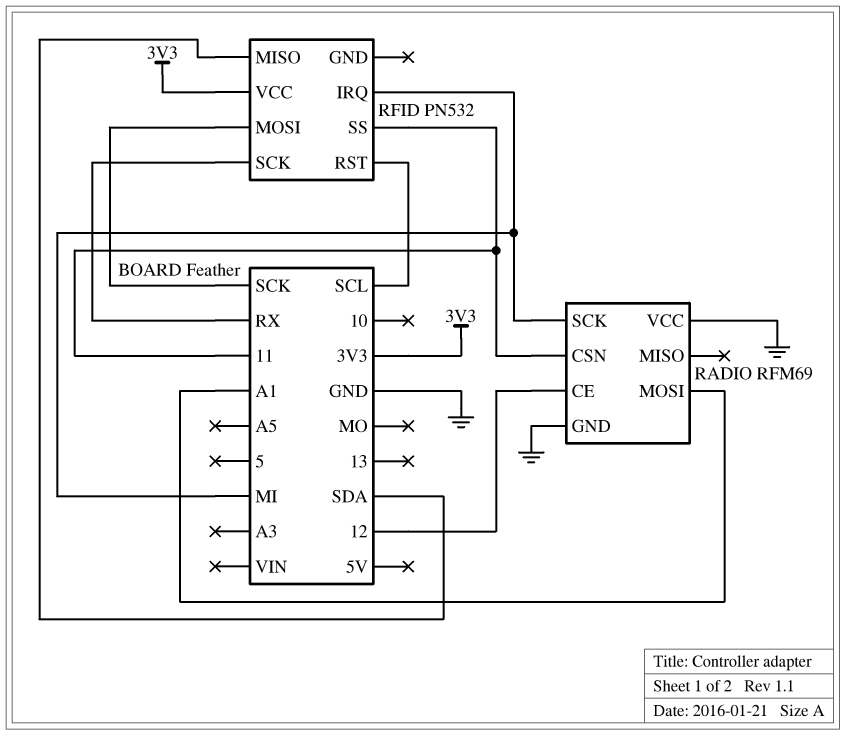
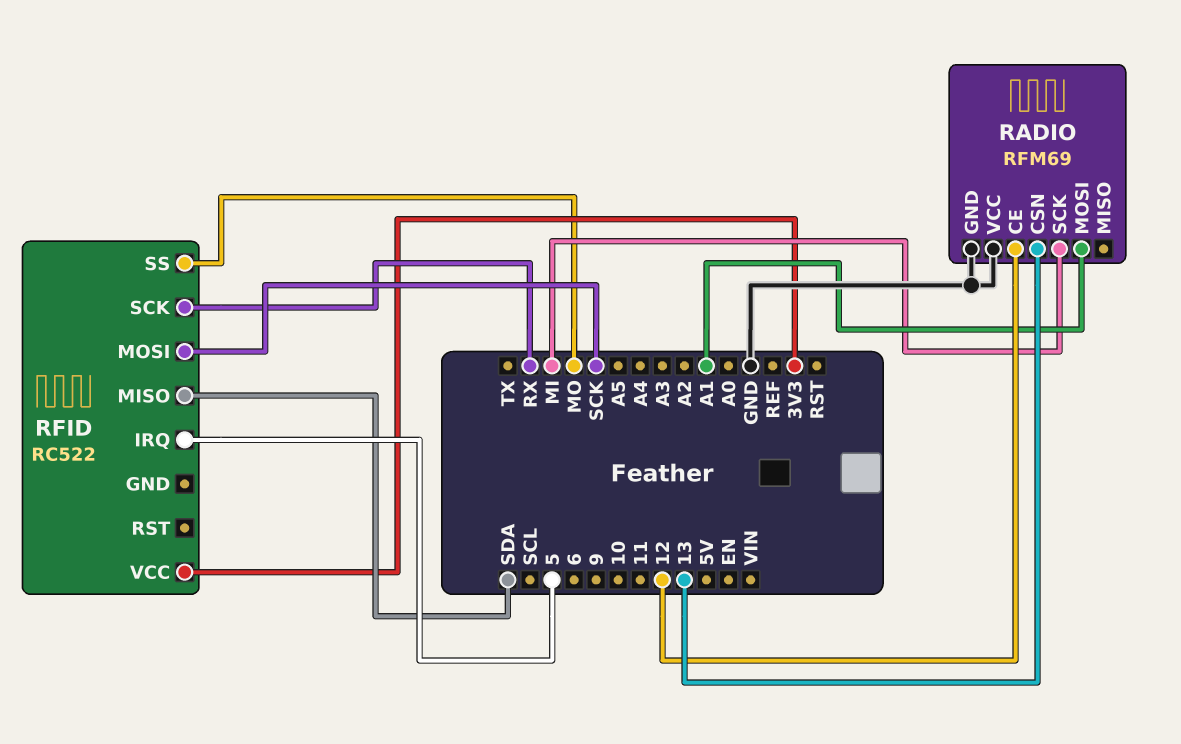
RADIO pin CSN: 11 -> 13
RFID: PN532 -> RC522
RFID pin IRQ: MI -> 5
RFID pin RST: SCL -> none
RFID pin SS: 11 -> MO

